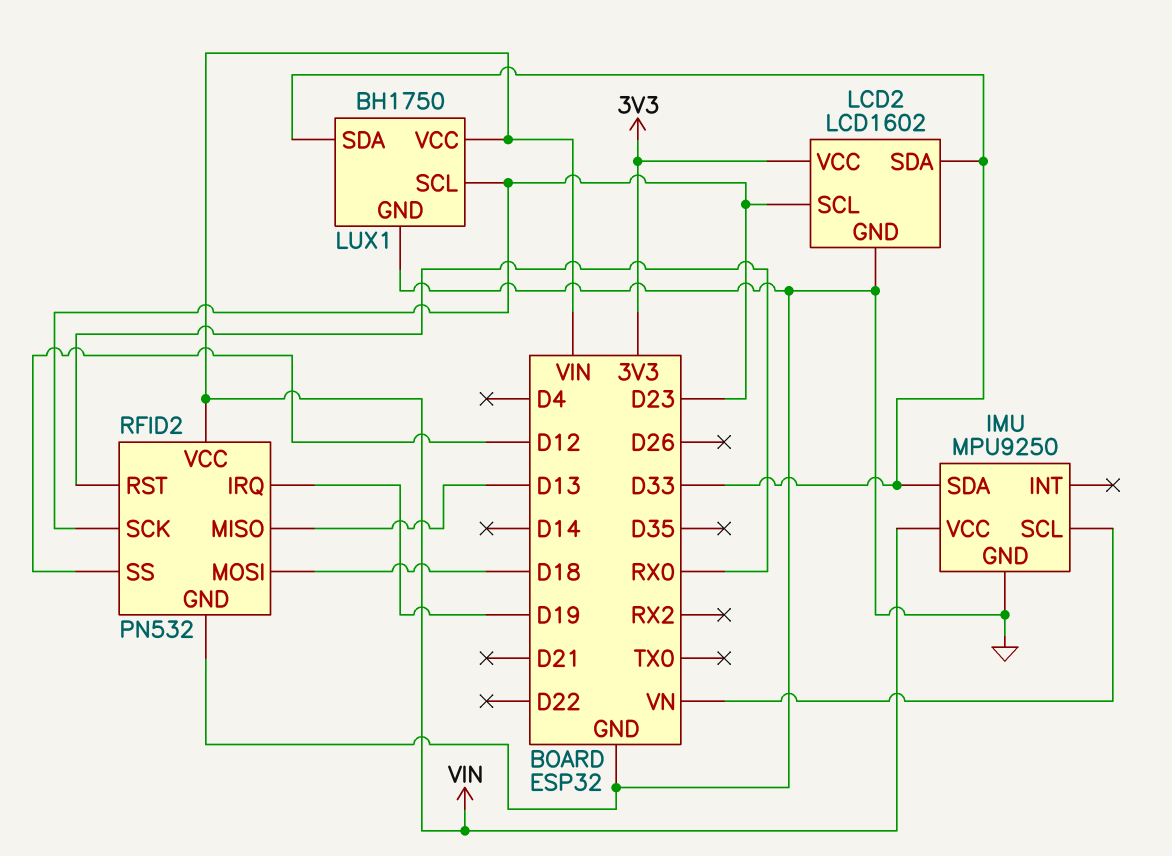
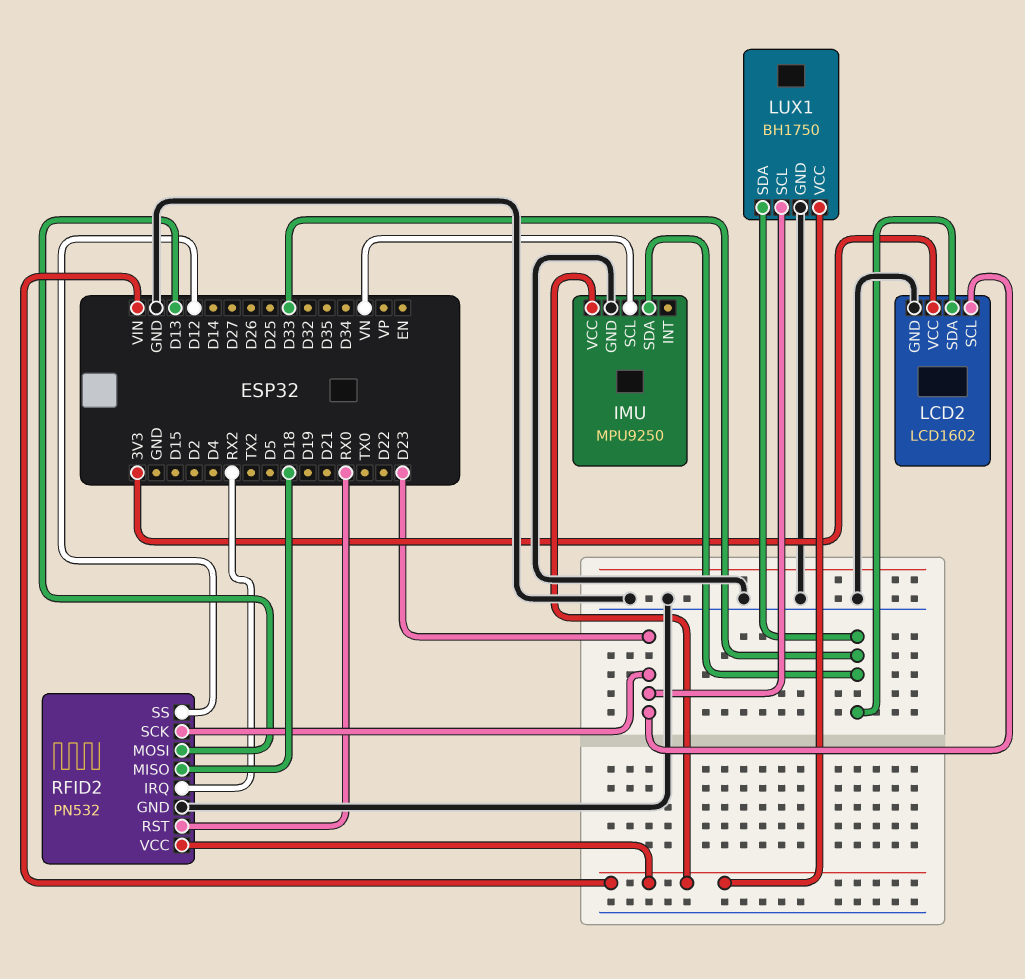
RFID2 pin IRQ: D19 -> RX2
RFID2 pin MISO: D13 -> D18
RFID2 pin MOSI: D18 -> D13

